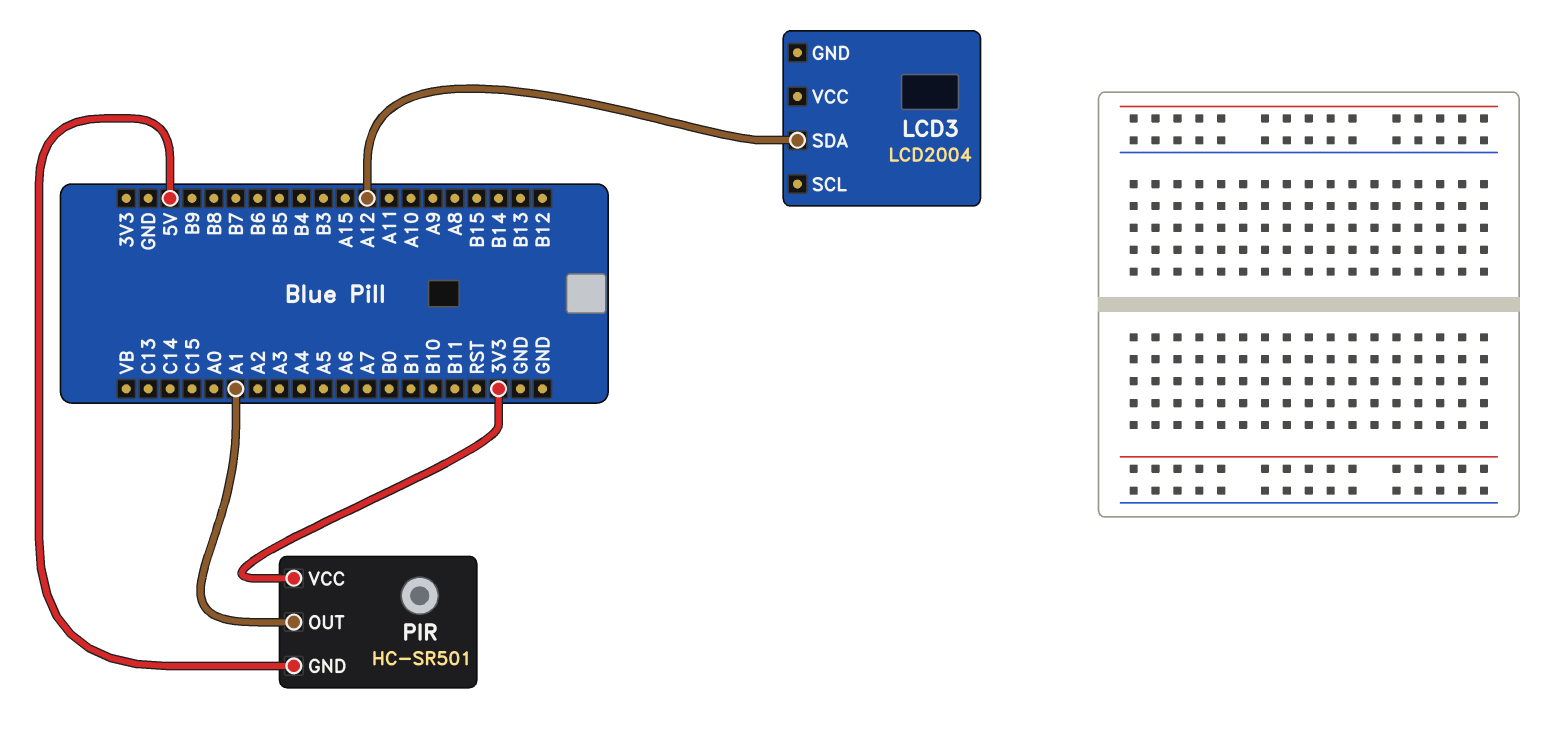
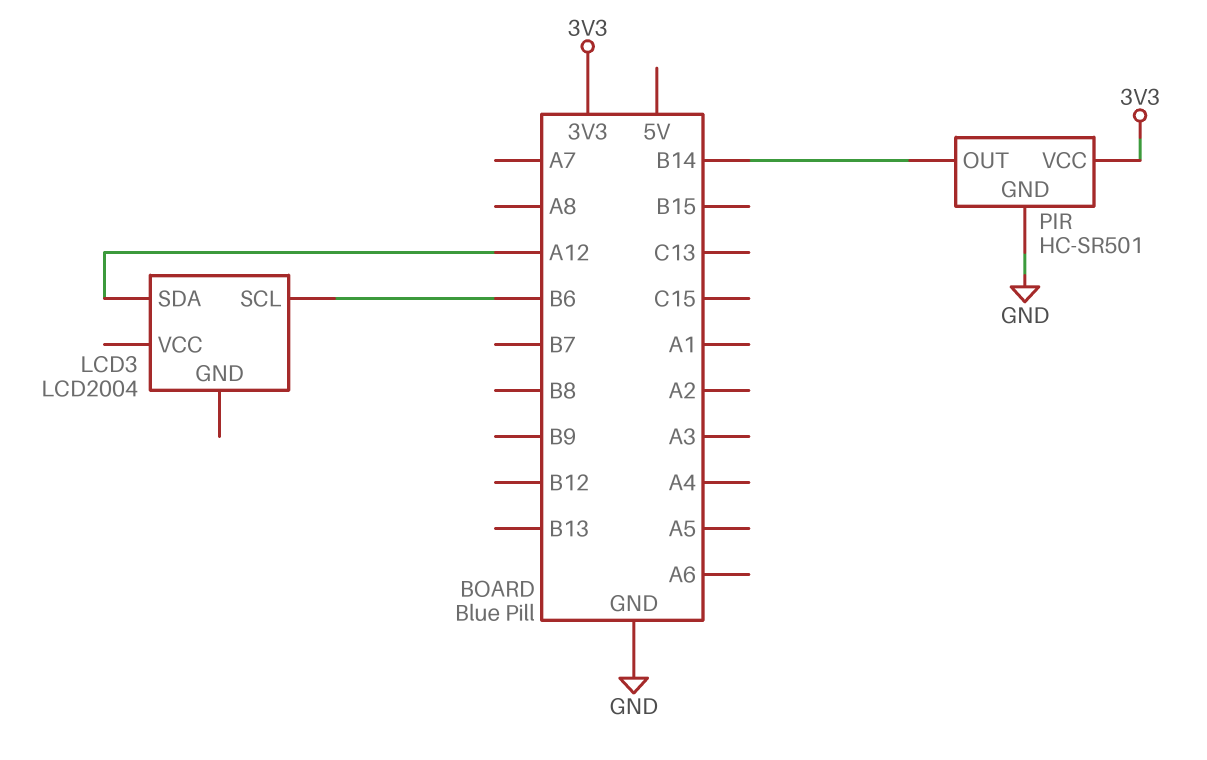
LCD3 pin SCL: none -> B6
PIR pin GND: 5V -> GND
PIR pin OUT: A1 -> B14

